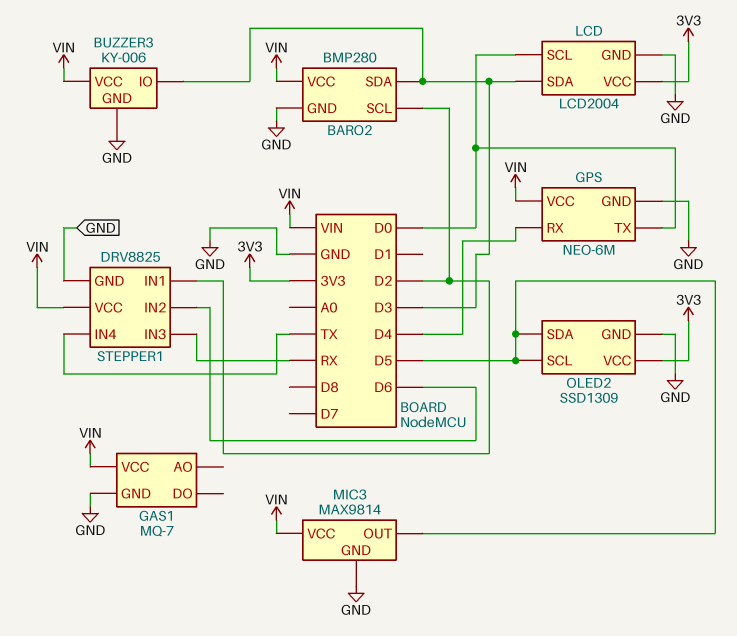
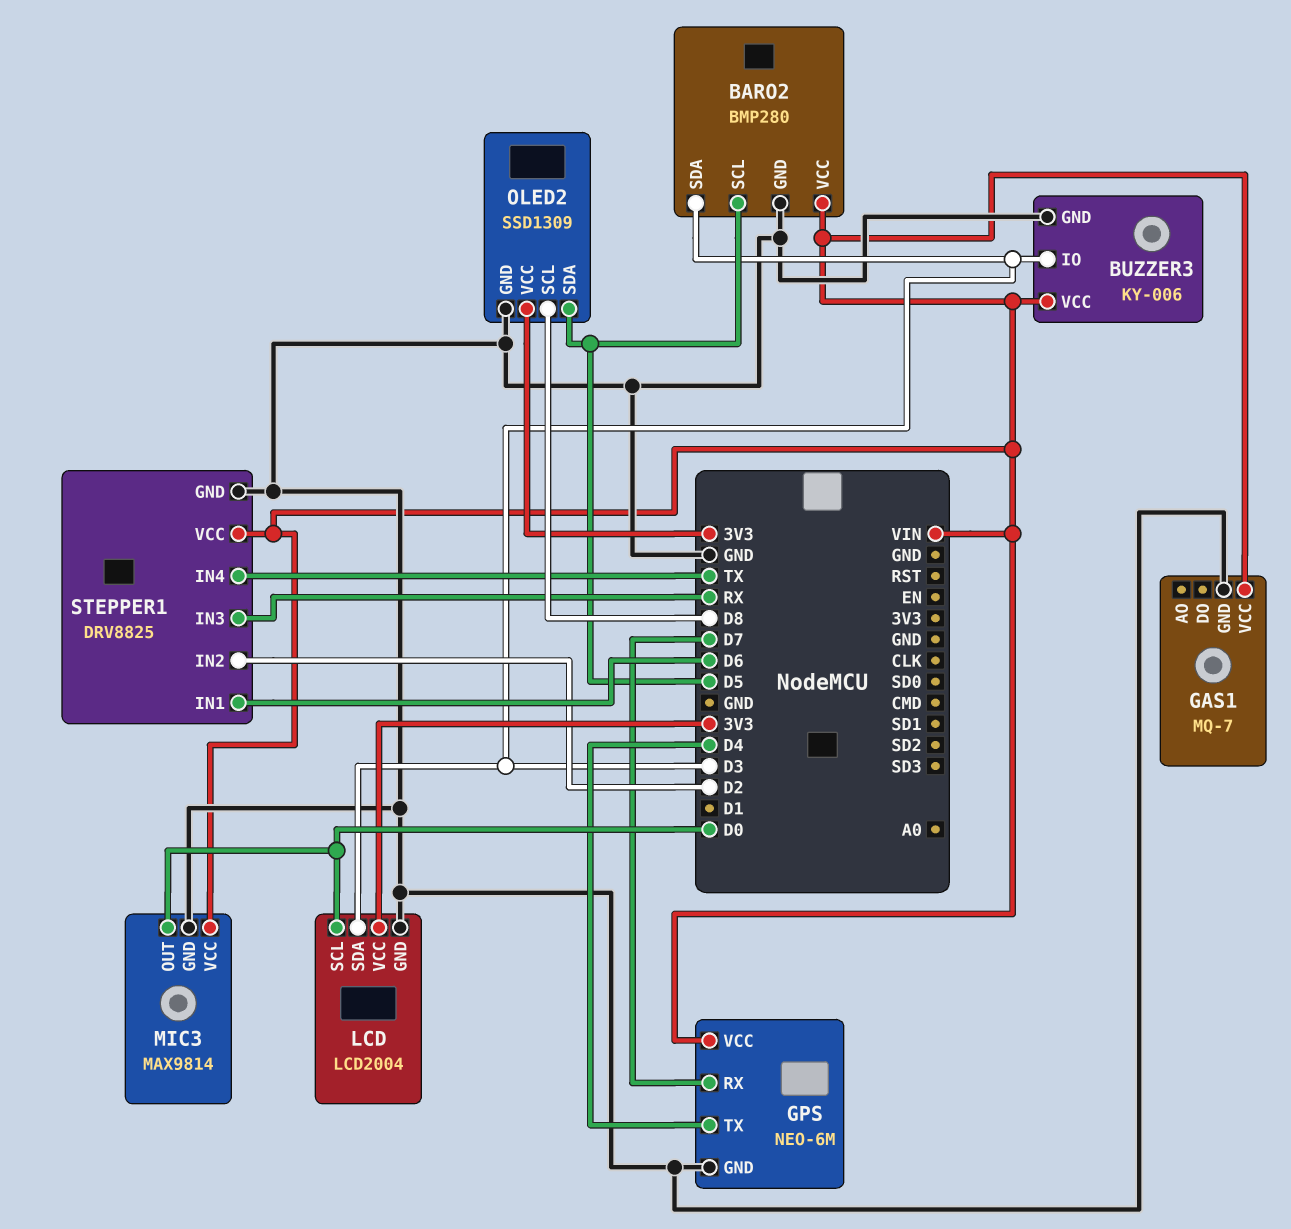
BARO2 pin SCL: D2 -> D5
GPS pin RX: D4 -> D7
GPS pin TX: D0 -> D4
MIC3 pin OUT: D5 -> D0
OLED2 pin SCL: D5 -> D8
STEPPER1 pin IN1: D2 -> D6
STEPPER1 pin IN2: D6 -> D2

